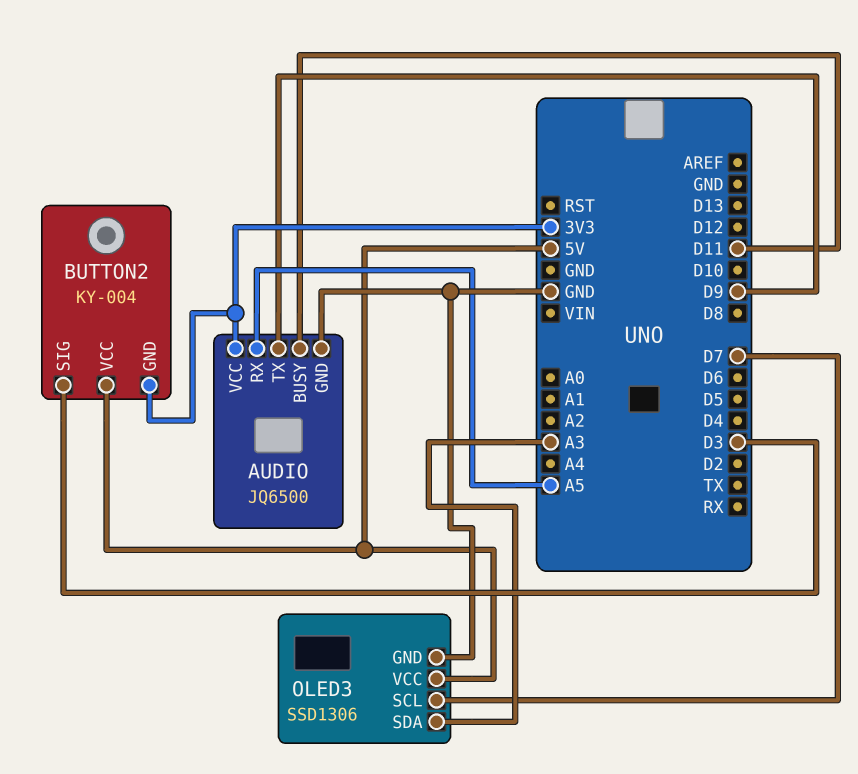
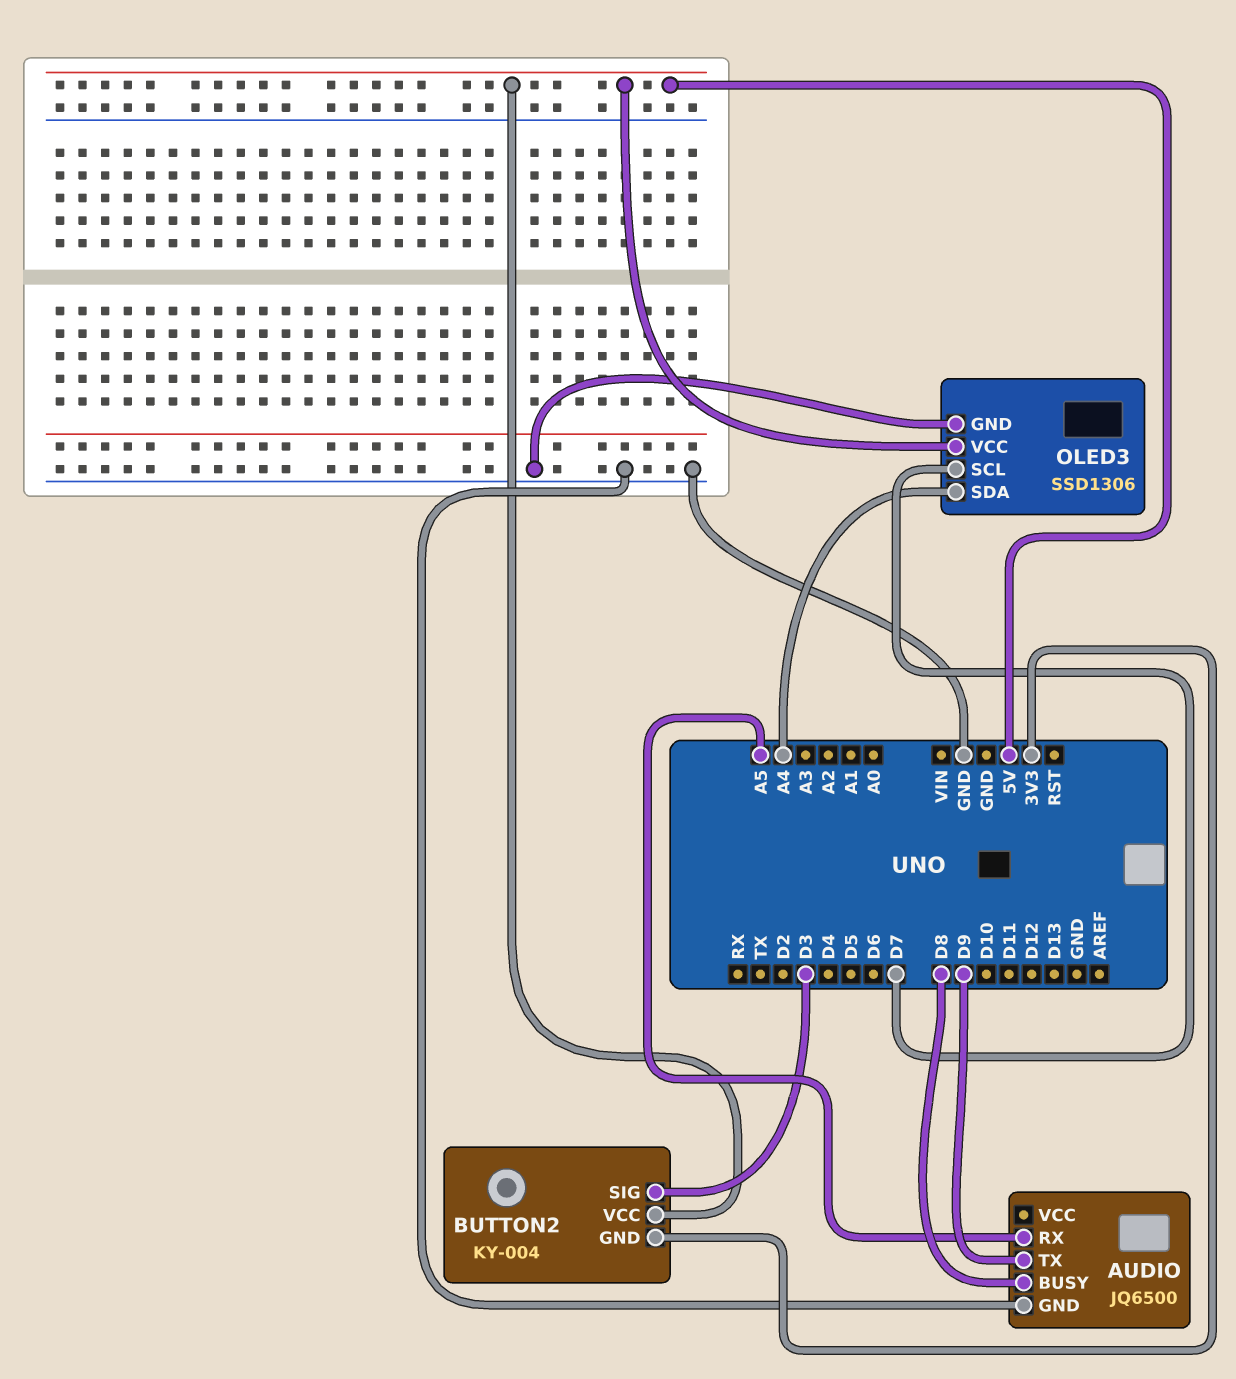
AUDIO pin BUSY: D11 -> D8
AUDIO pin VCC: 3V3 -> none
OLED3 pin SDA: A3 -> A4

